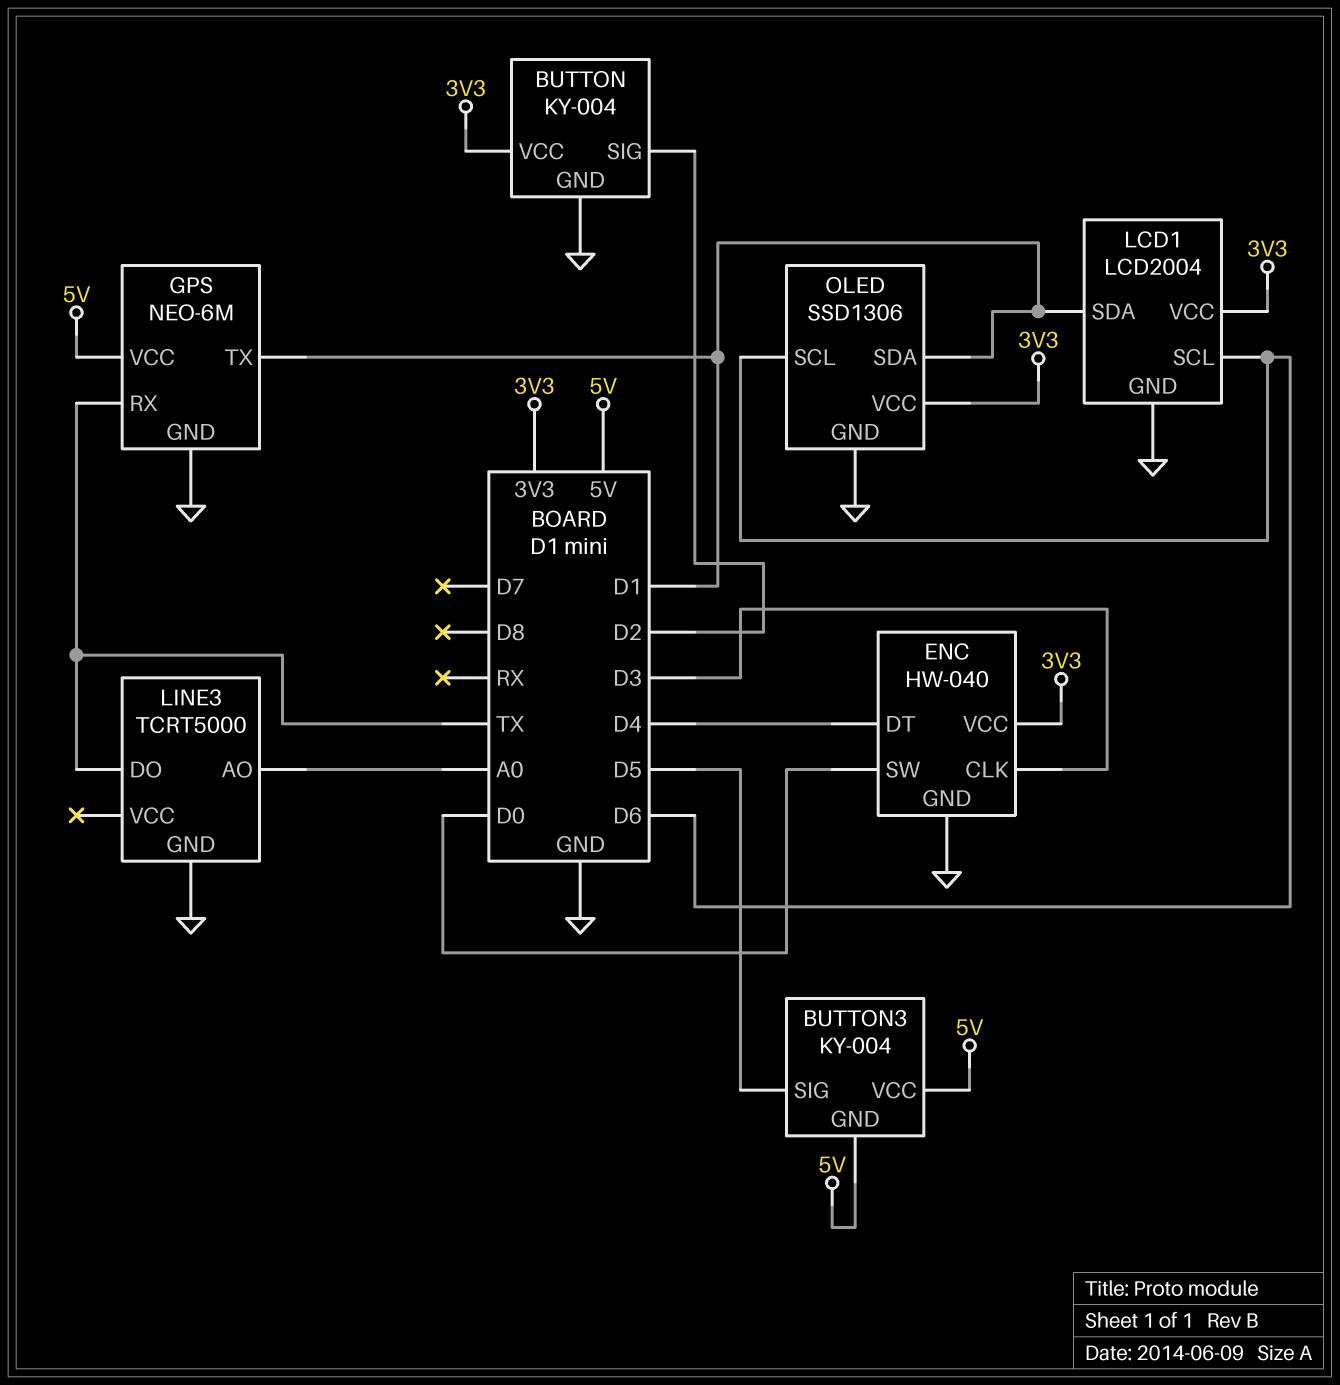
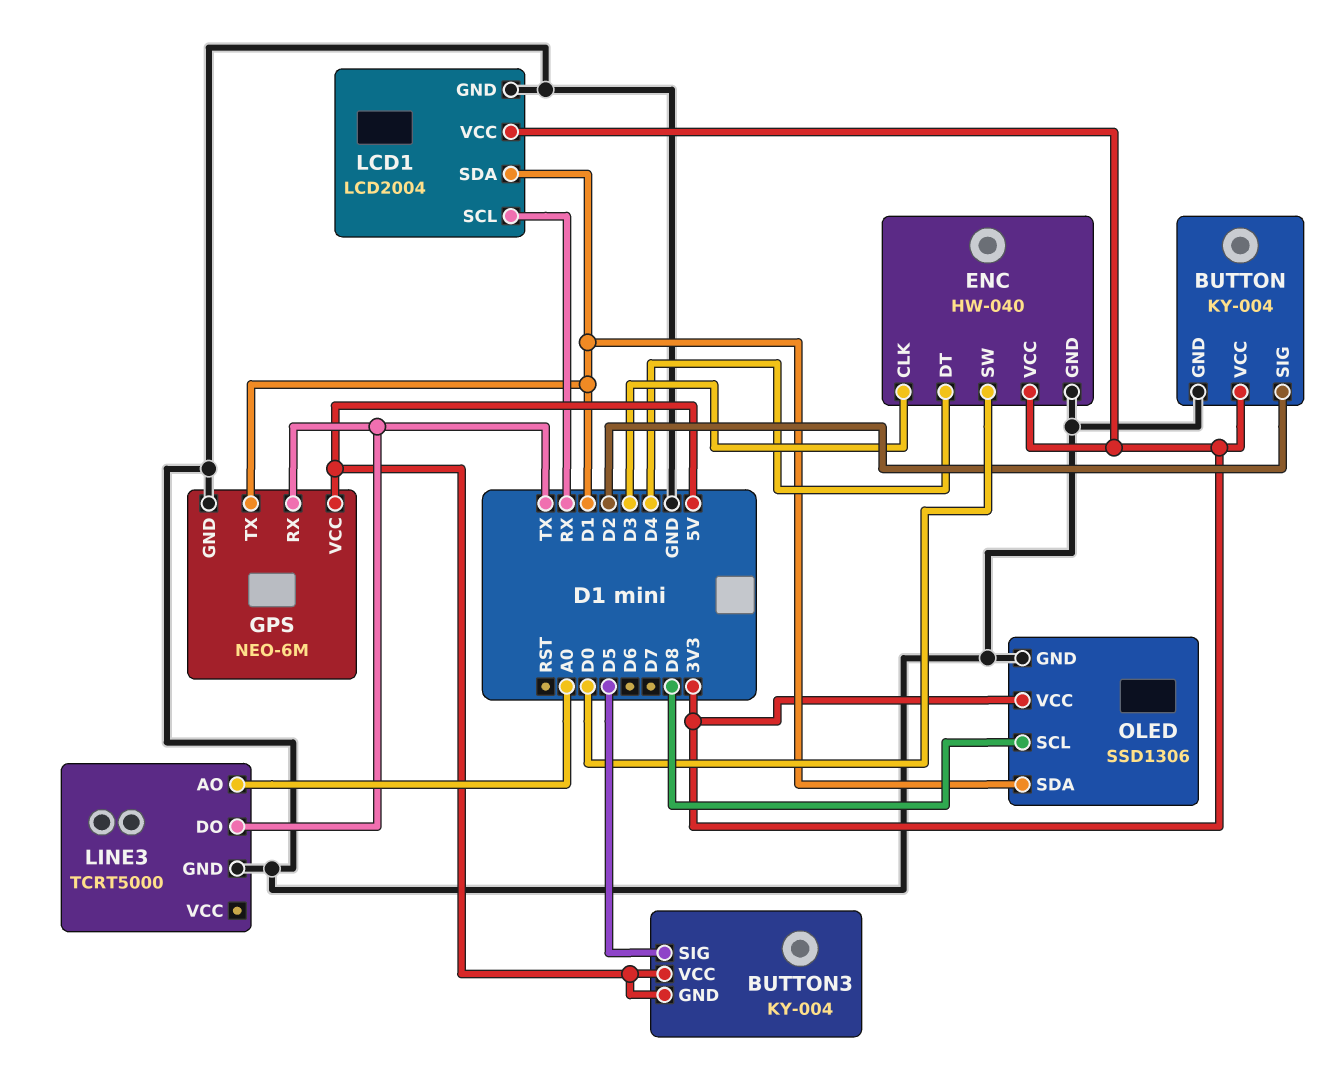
LCD1 pin SCL: D6 -> RX
OLED pin SCL: D6 -> D8

